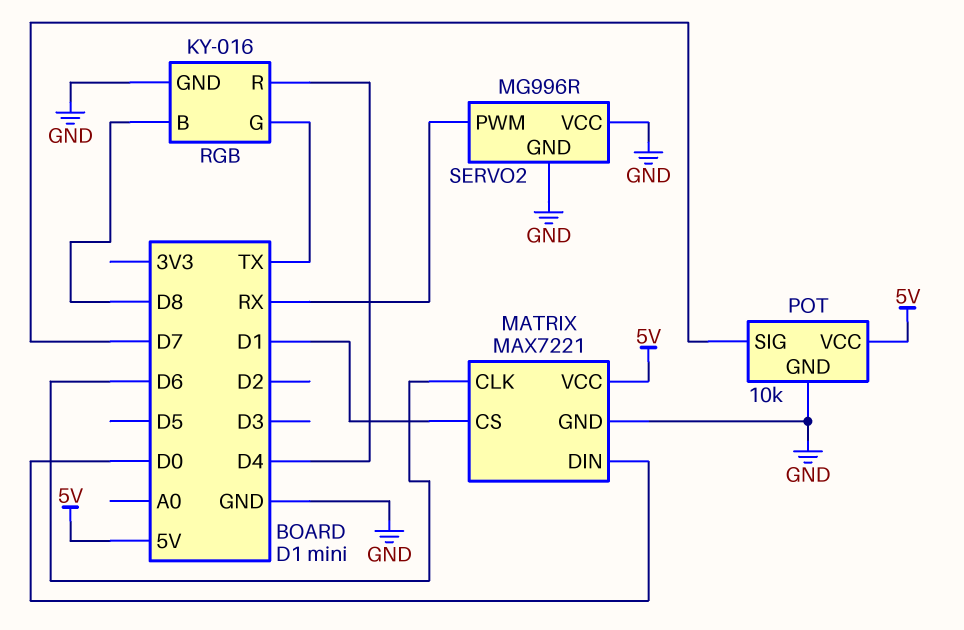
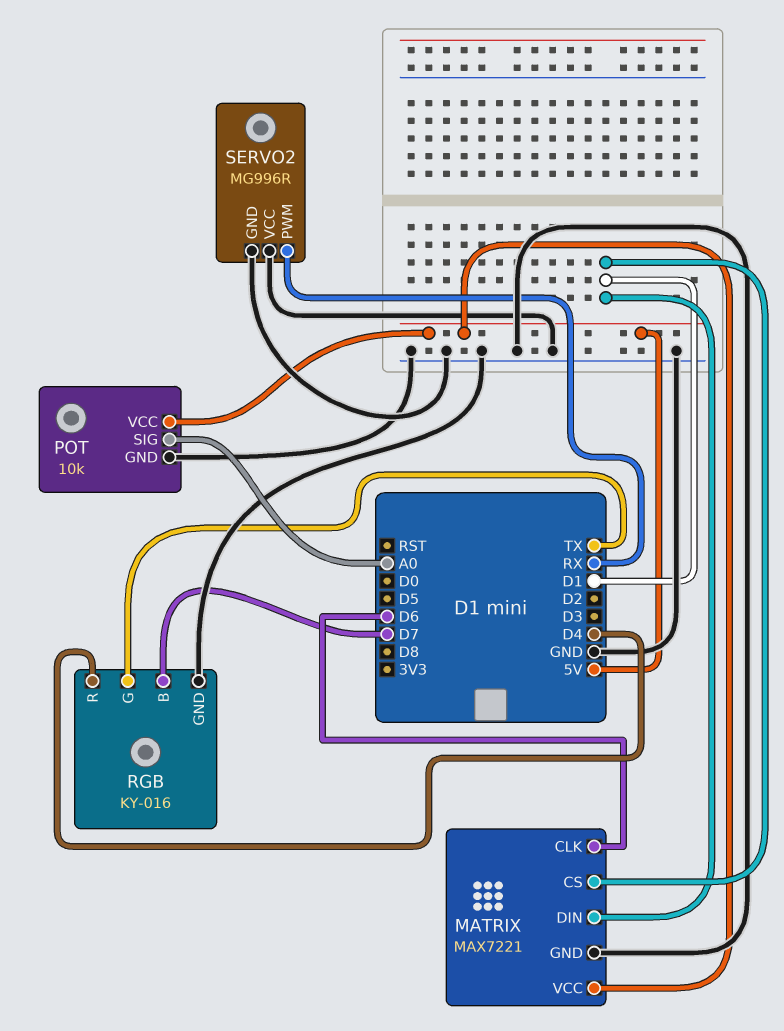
MATRIX pin DIN: D0 -> D1
POT pin SIG: D7 -> A0
RGB pin B: D8 -> D7

